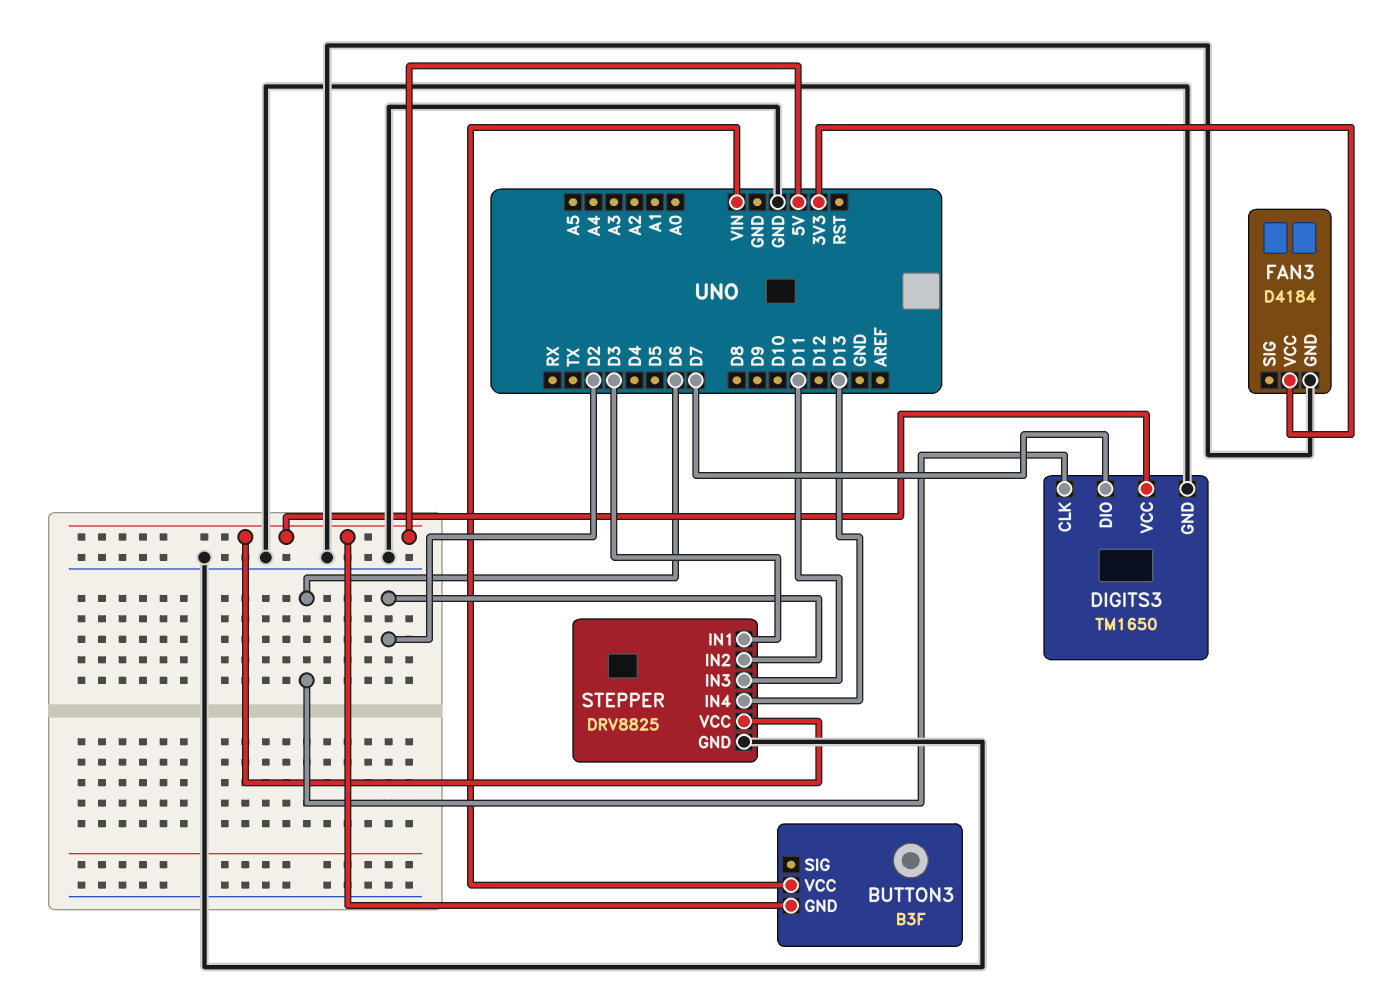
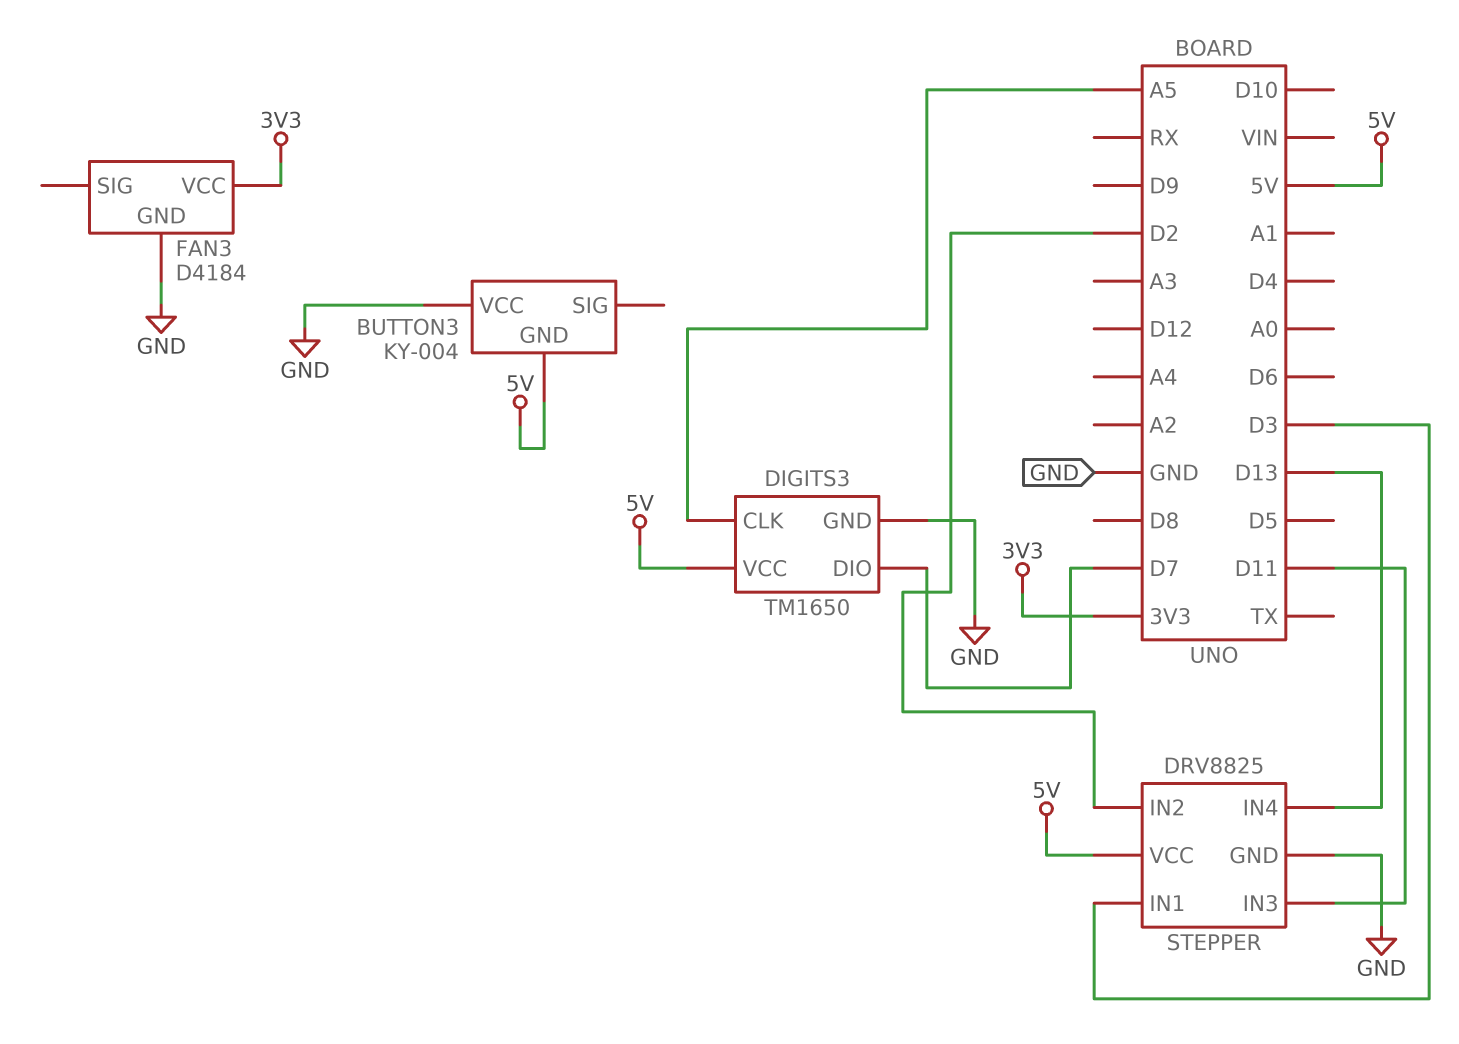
BUTTON3: B3F -> KY-004
BUTTON3 pin VCC: VIN -> GND
DIGITS3 pin CLK: D6 -> A5

